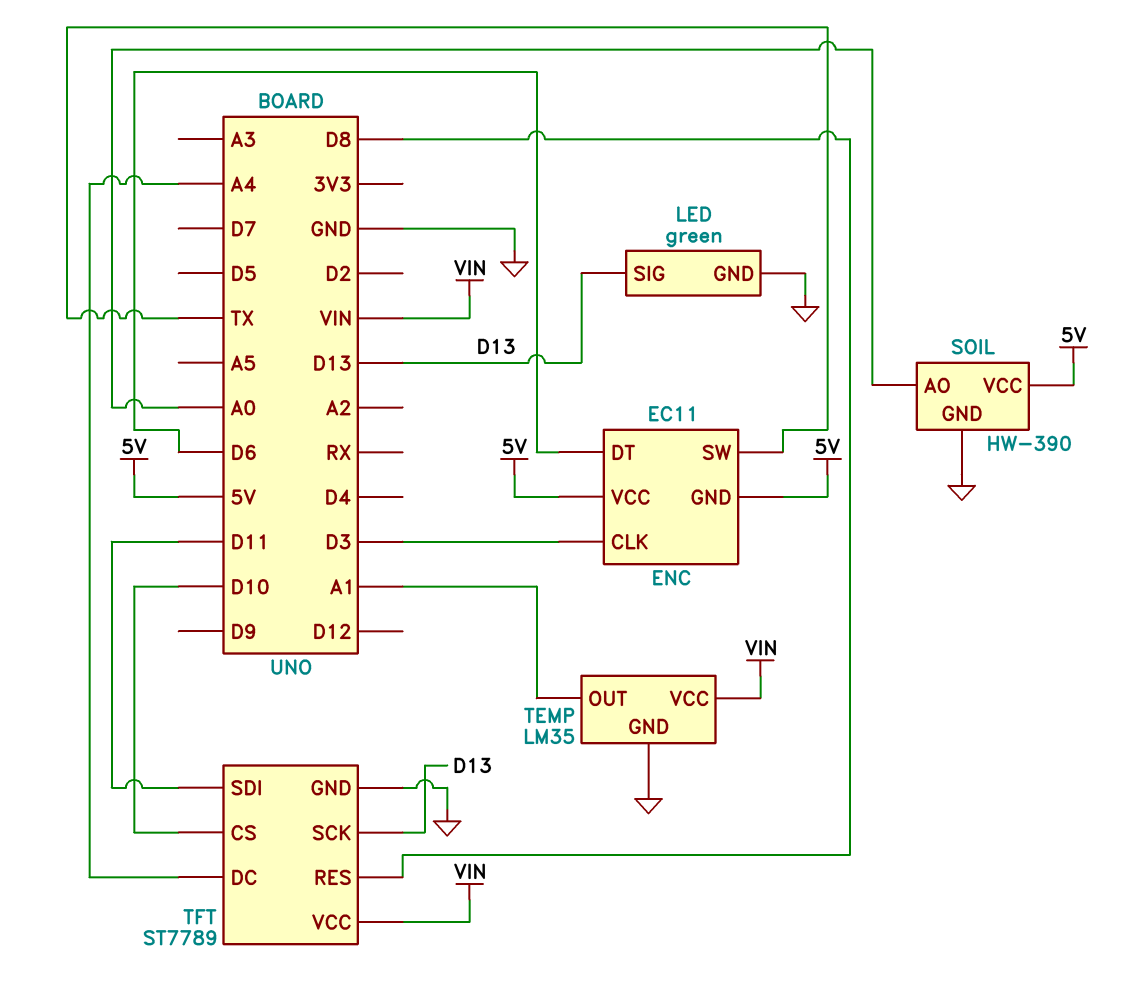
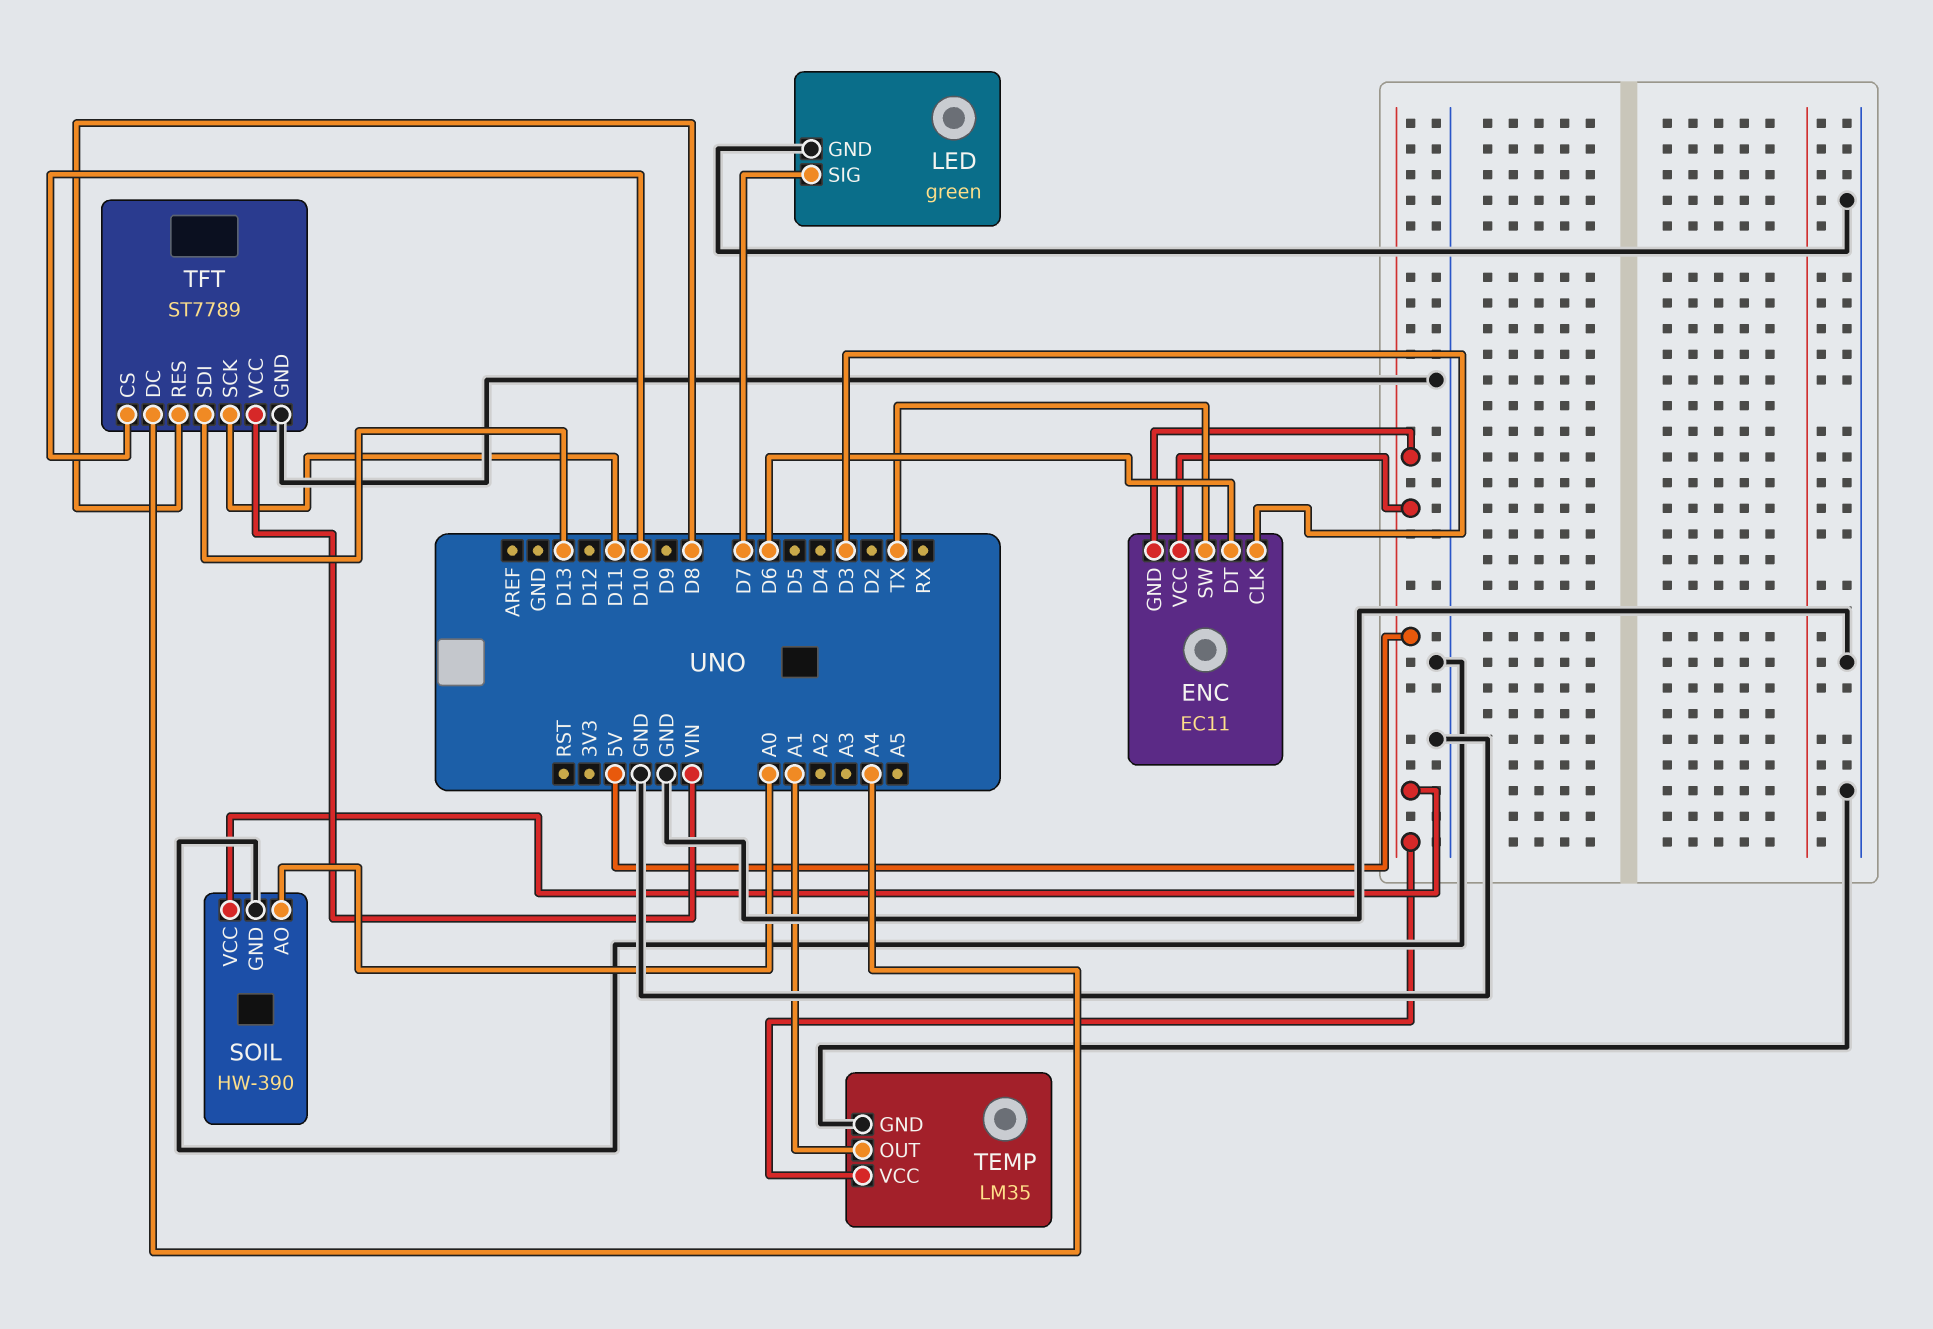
LED pin SIG: D13 -> D7
TEMP pin VCC: VIN -> 5V
TFT pin SCK: D13 -> D11
TFT pin SDI: D11 -> D13

